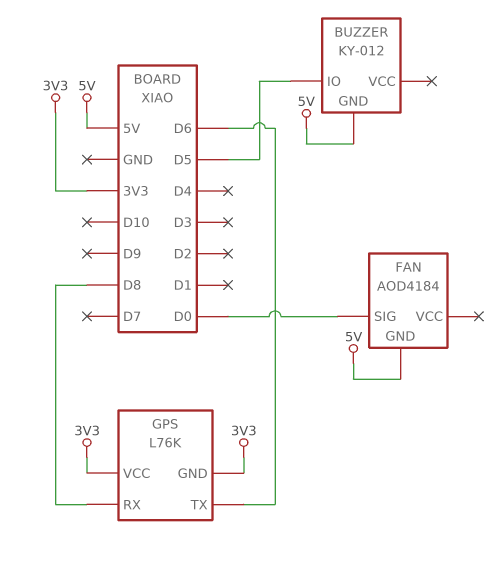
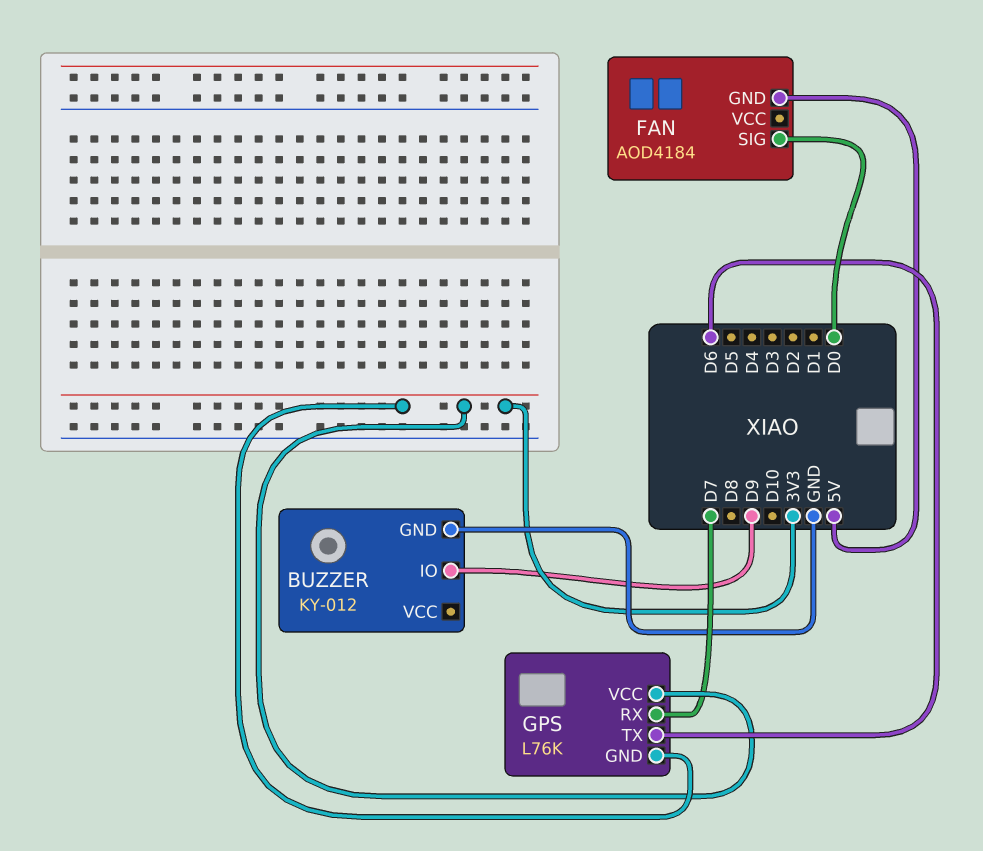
BUZZER pin GND: 5V -> GND
BUZZER pin IO: D5 -> D9
GPS pin RX: D8 -> D7

